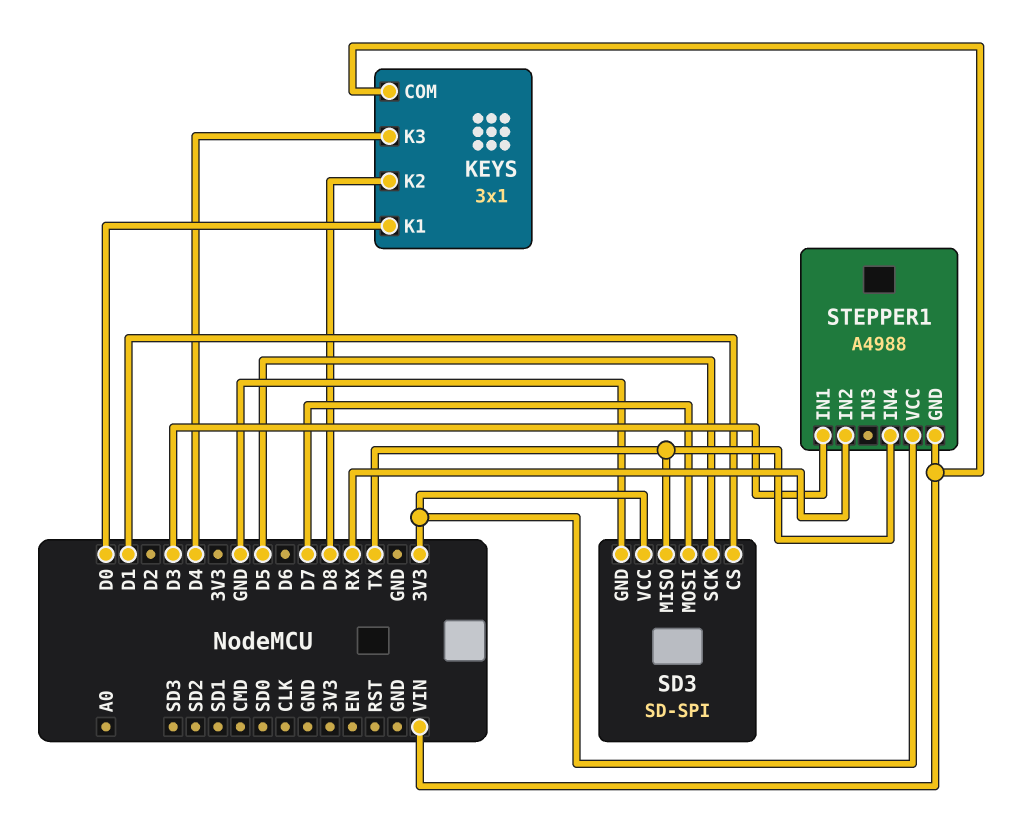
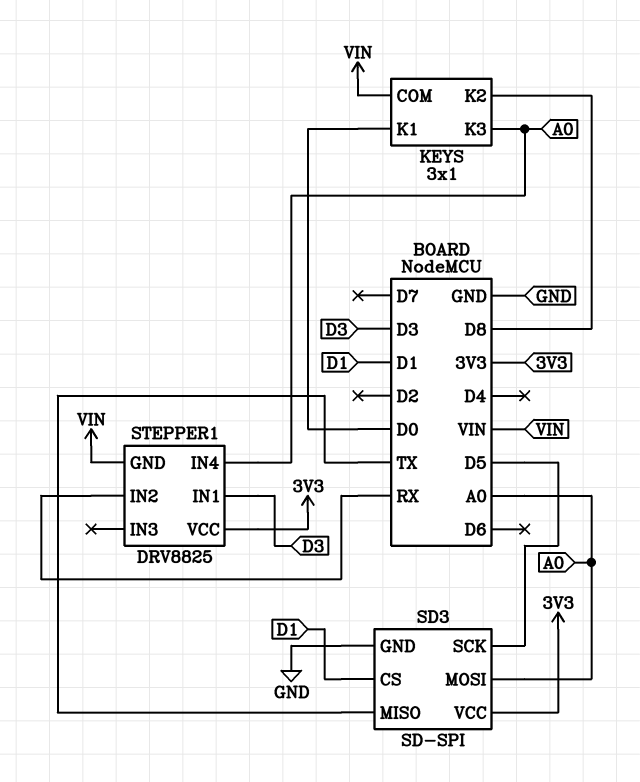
KEYS pin K3: D4 -> A0
SD3 pin MOSI: D7 -> A0
STEPPER1: A4988 -> DRV8825
STEPPER1 pin IN4: TX -> A0

